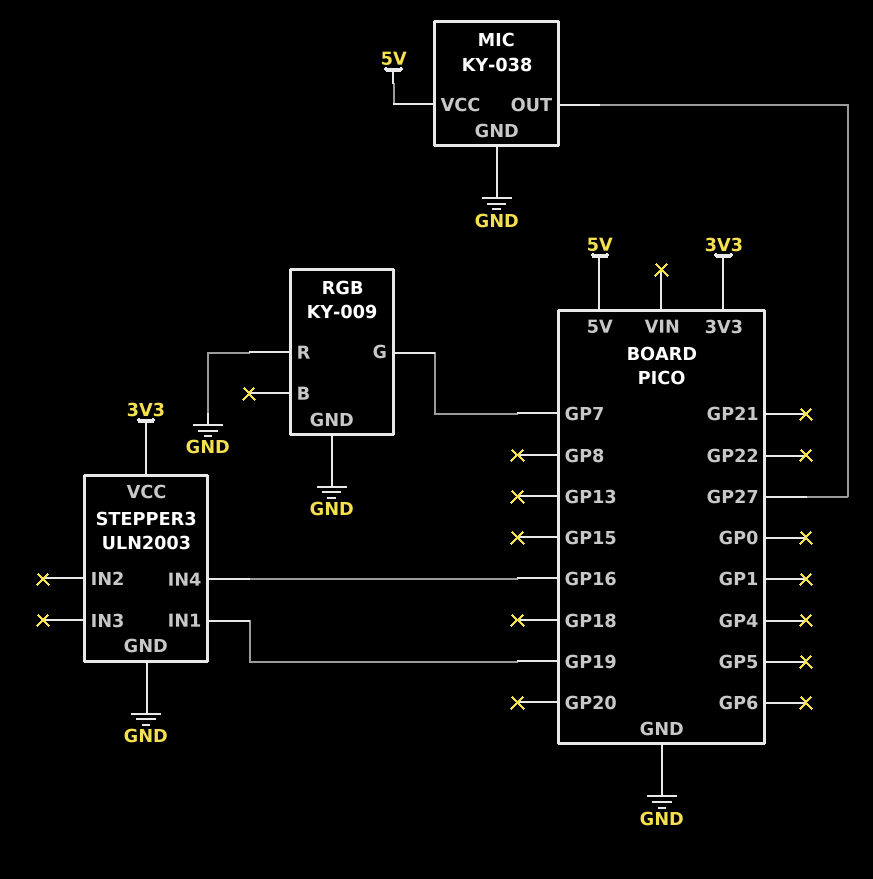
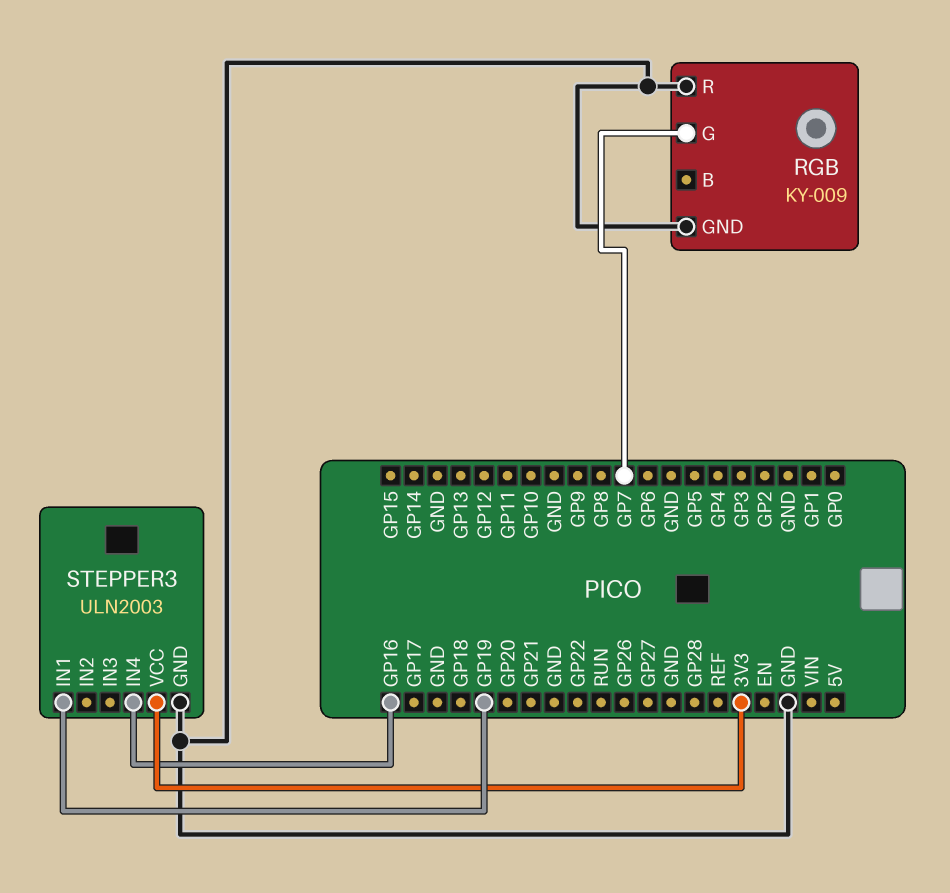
MIC: KY-038 -> none
MIC pin GND: GND -> none
MIC pin OUT: GP27 -> none
MIC pin VCC: 5V -> none

